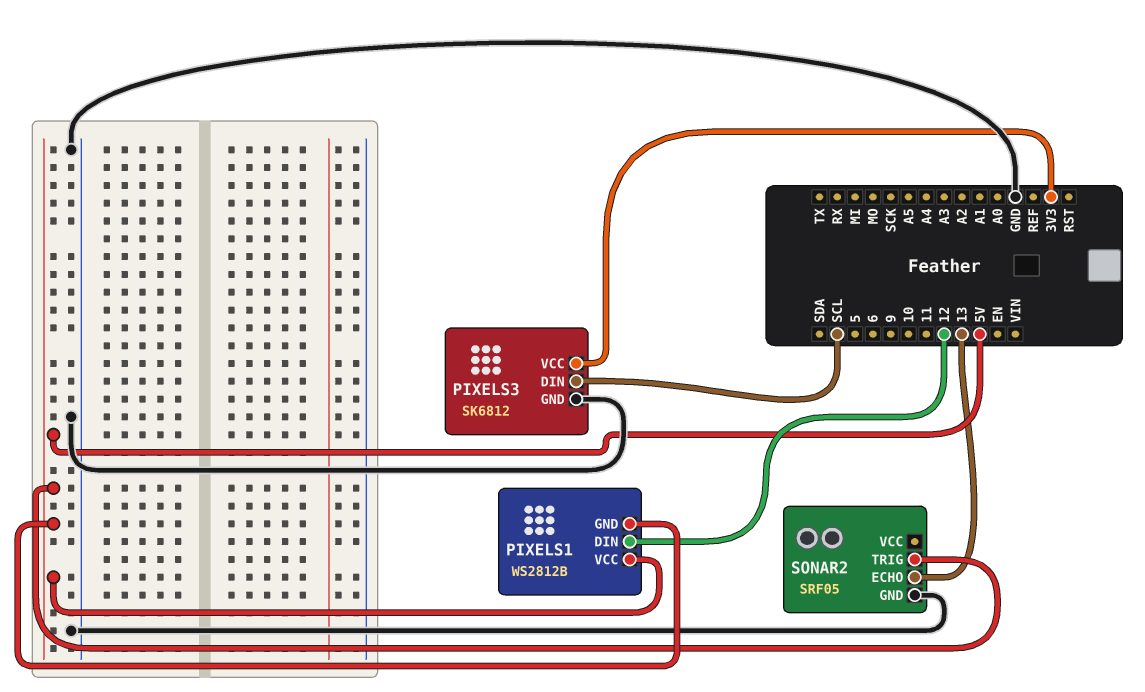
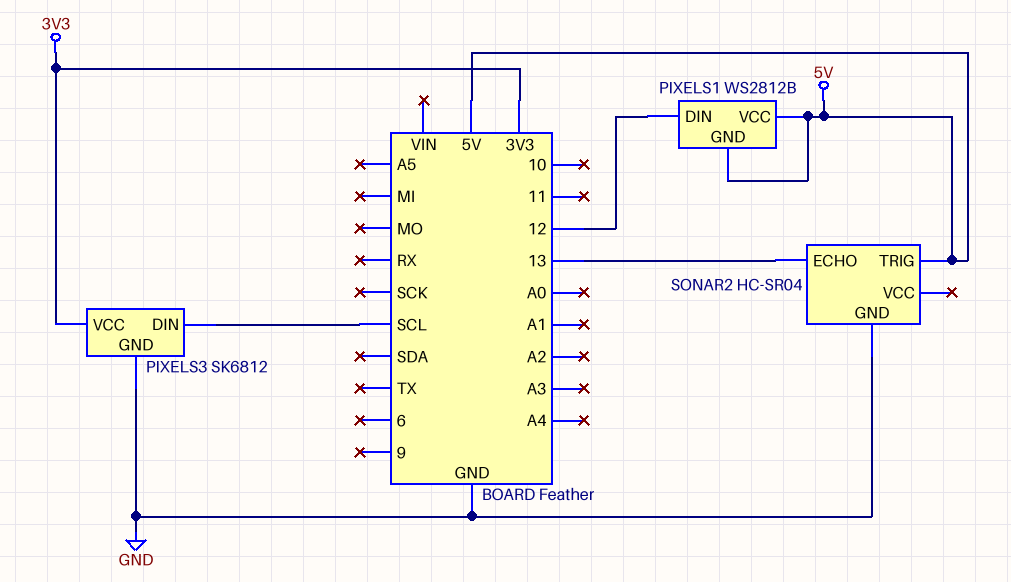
SONAR2: SRF05 -> HC-SR04

